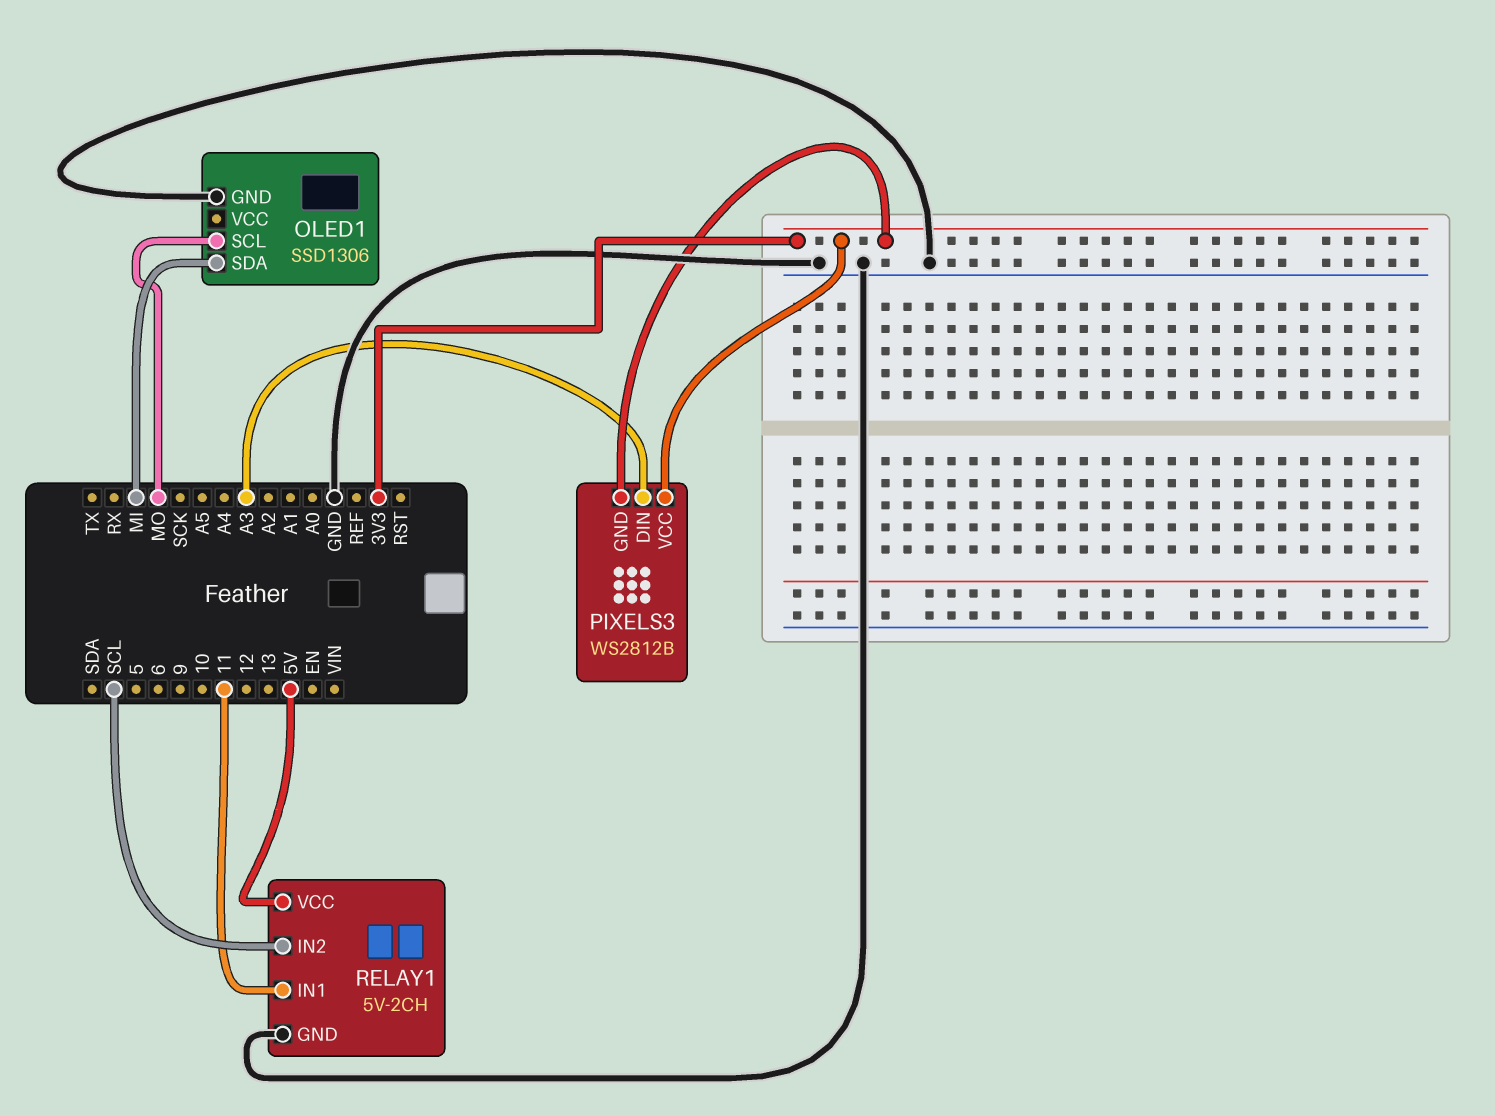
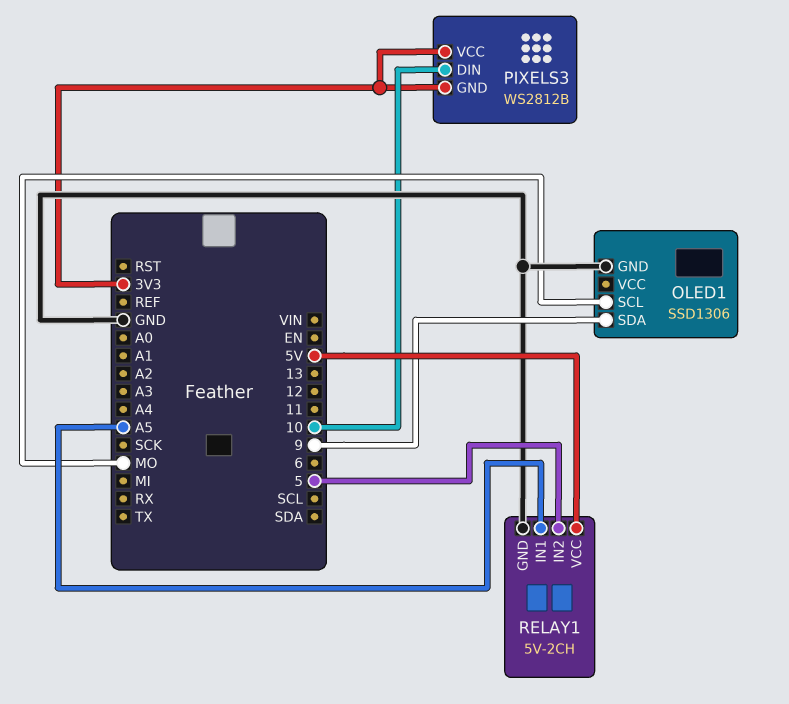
OLED1 pin SDA: MI -> 9
PIXELS3 pin DIN: A3 -> 10
RELAY1 pin IN1: 11 -> A5
RELAY1 pin IN2: SCL -> 5

